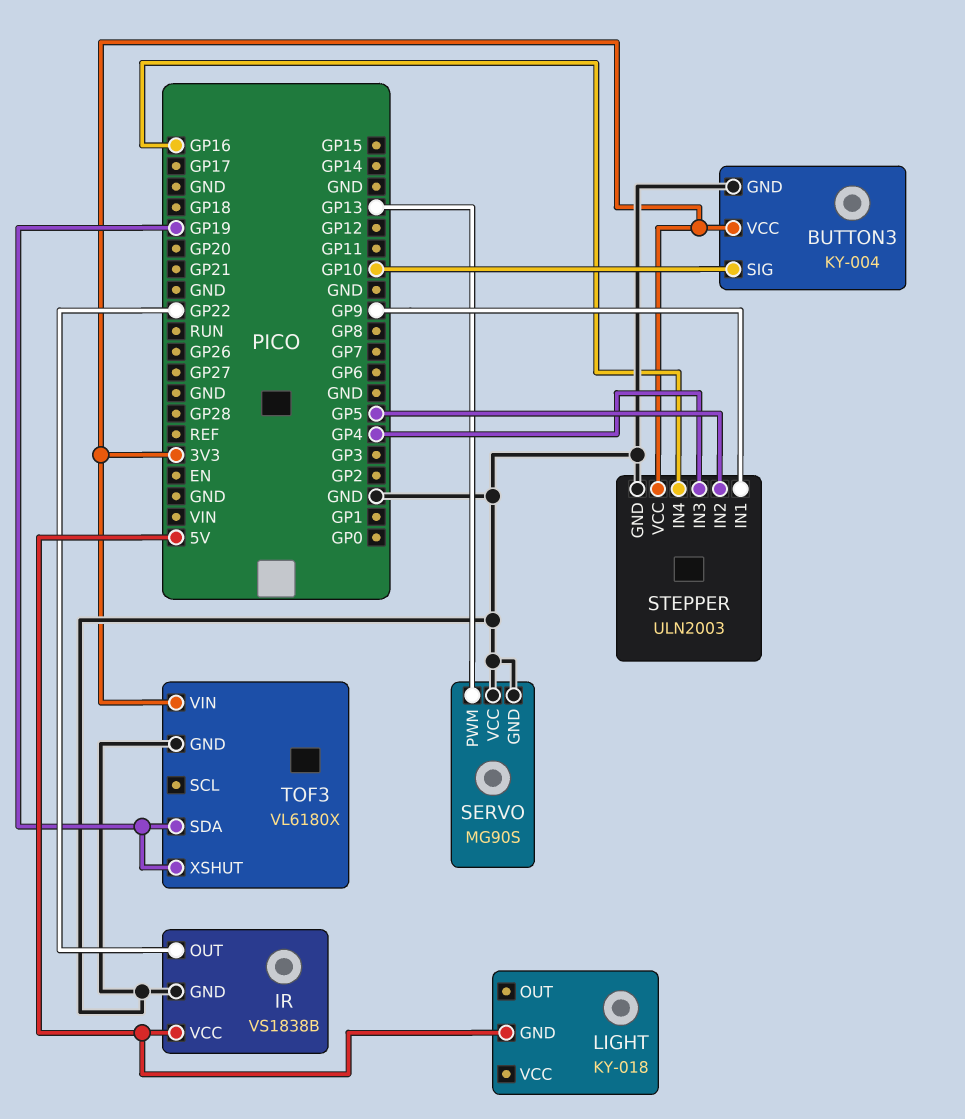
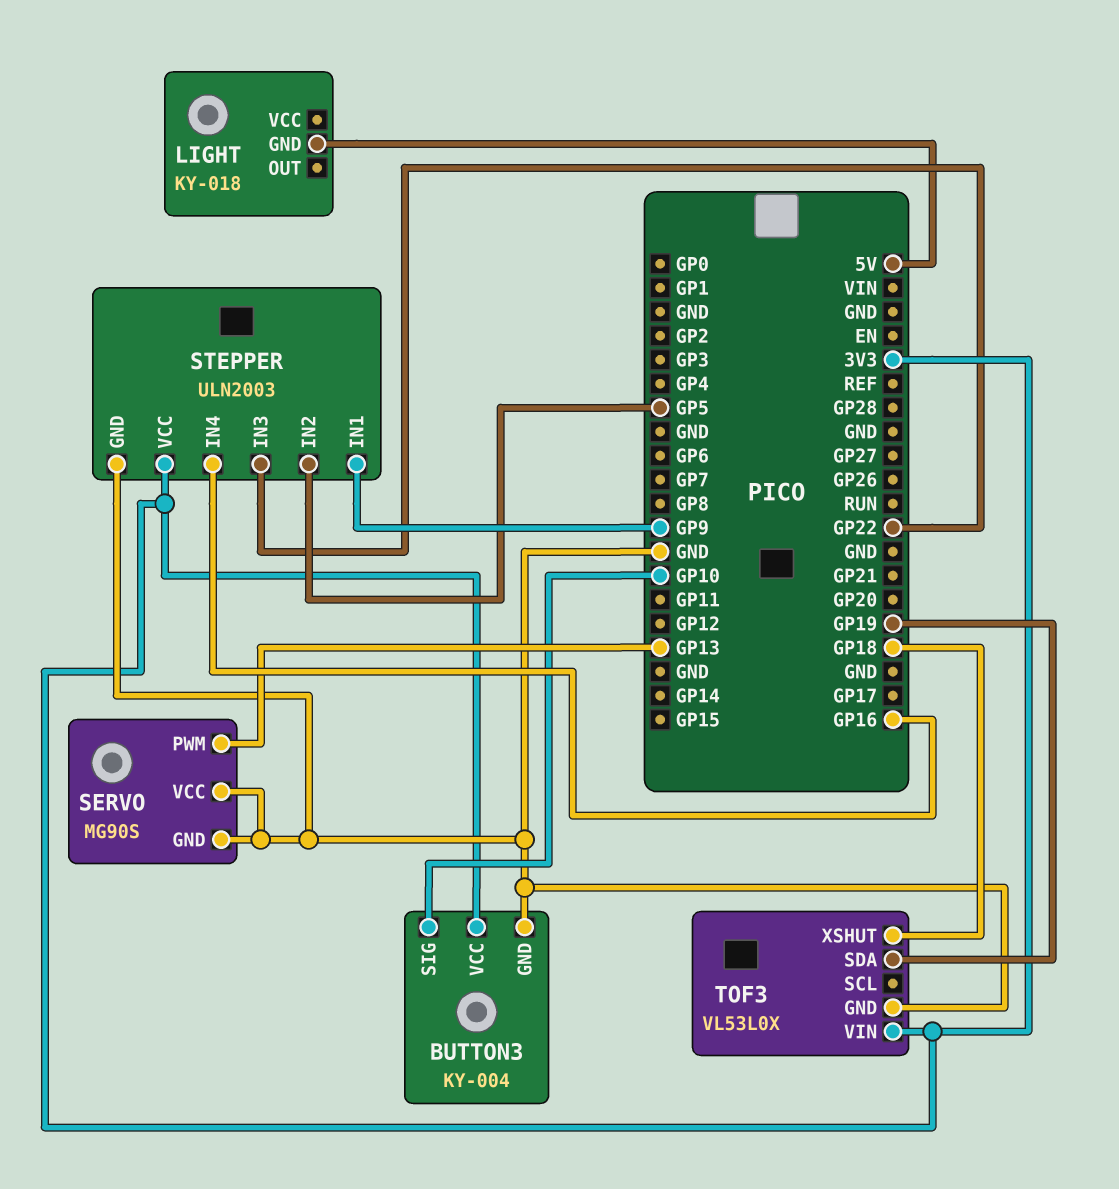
IR: VS1838B -> none
IR pin GND: GND -> none
IR pin OUT: GP22 -> none
IR pin VCC: 5V -> none
STEPPER pin IN3: GP4 -> GP22
TOF3: VL6180X -> VL53L0X
TOF3 pin XSHUT: GP19 -> GP18

